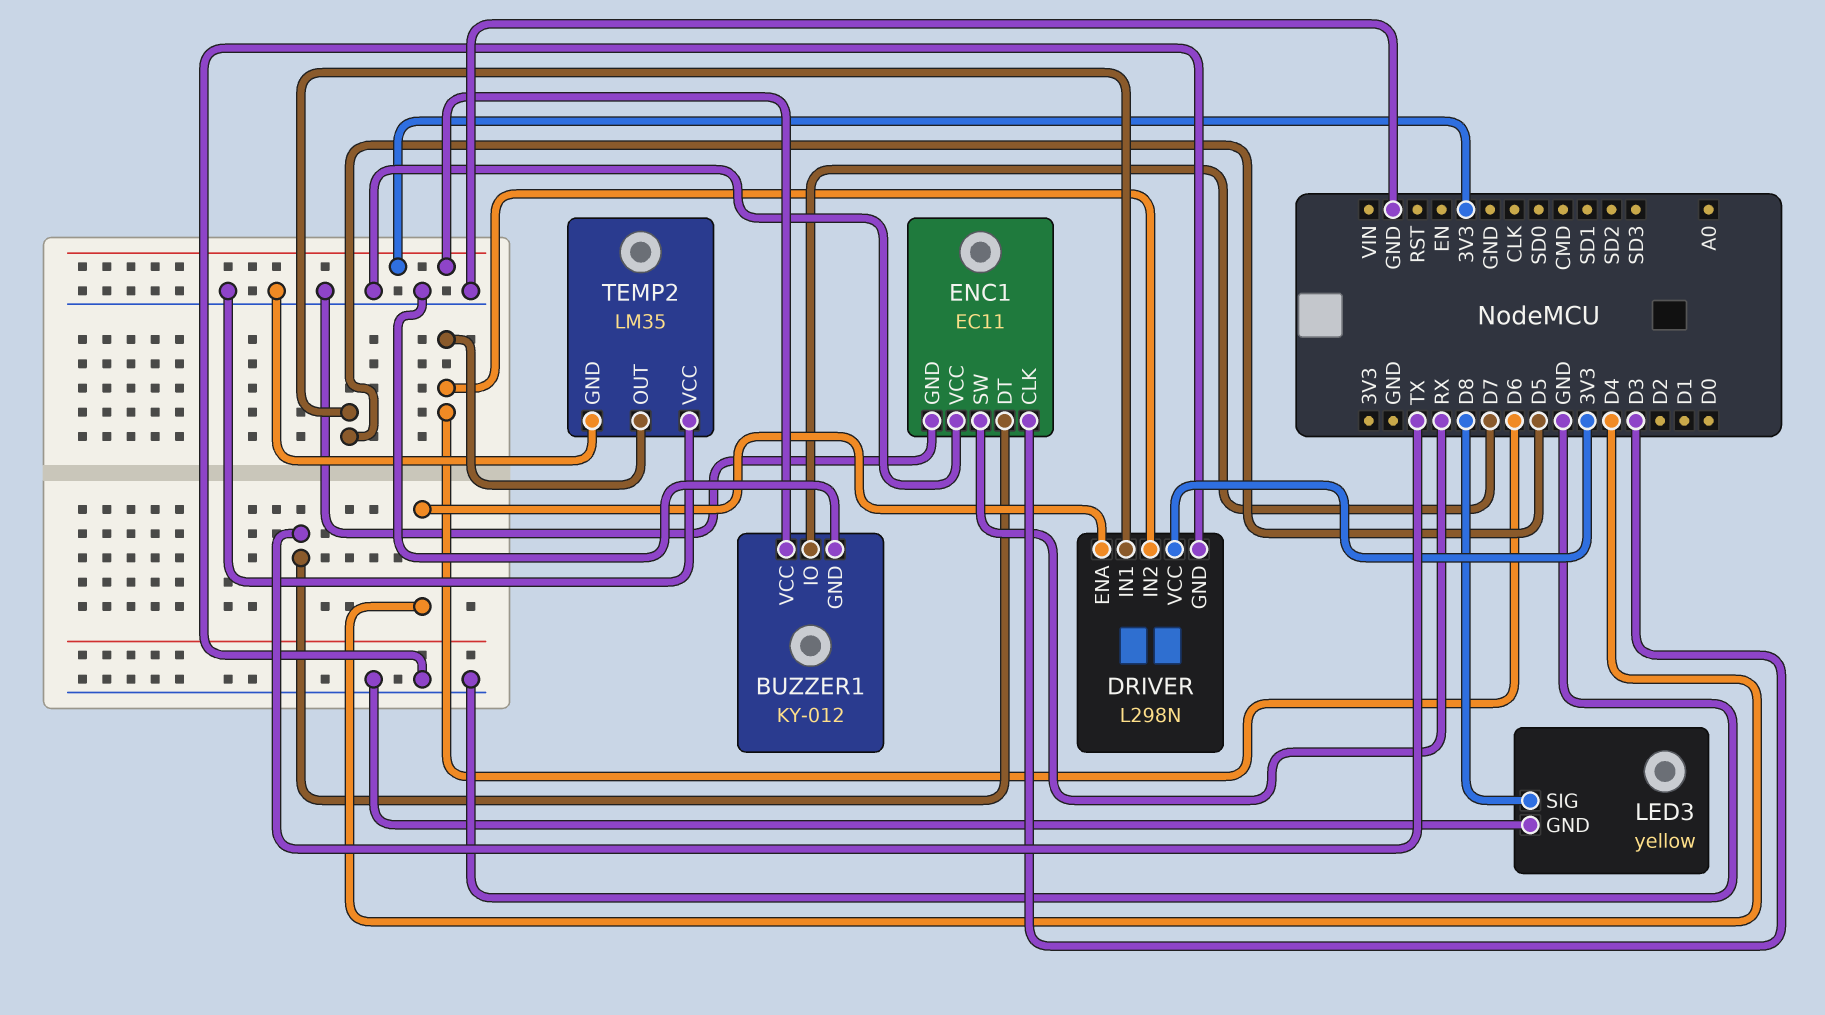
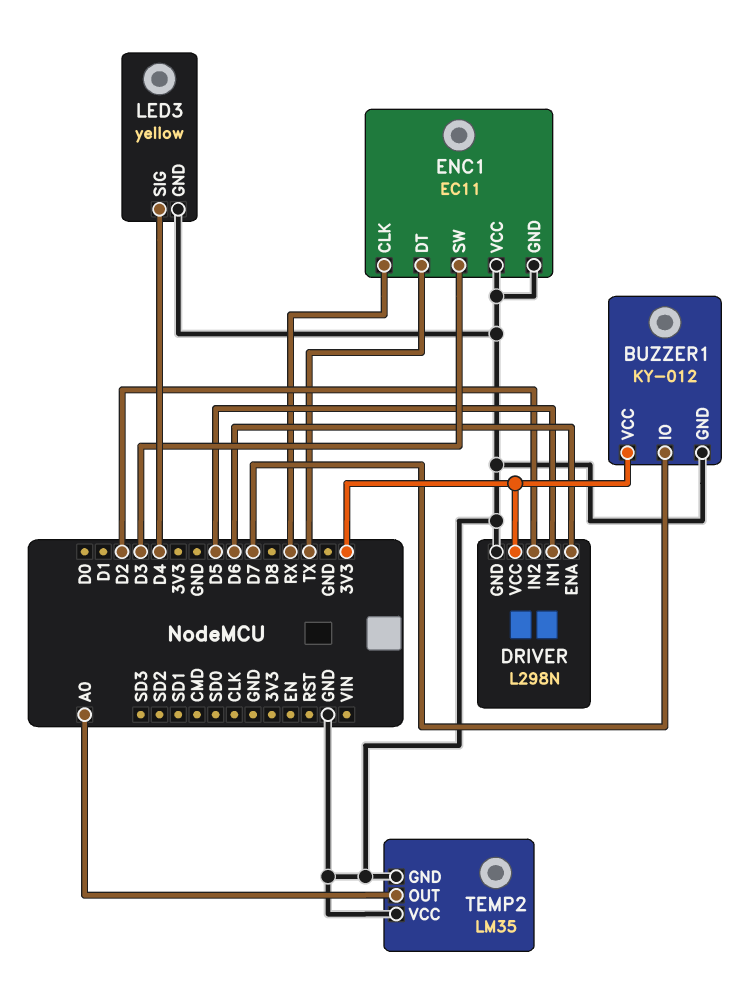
DRIVER pin ENA: D4 -> D6
DRIVER pin IN2: D6 -> D2
ENC1 pin CLK: D3 -> RX
ENC1 pin SW: RX -> D3
LED3 pin SIG: D8 -> D4
TEMP2 pin OUT: D6 -> A0

